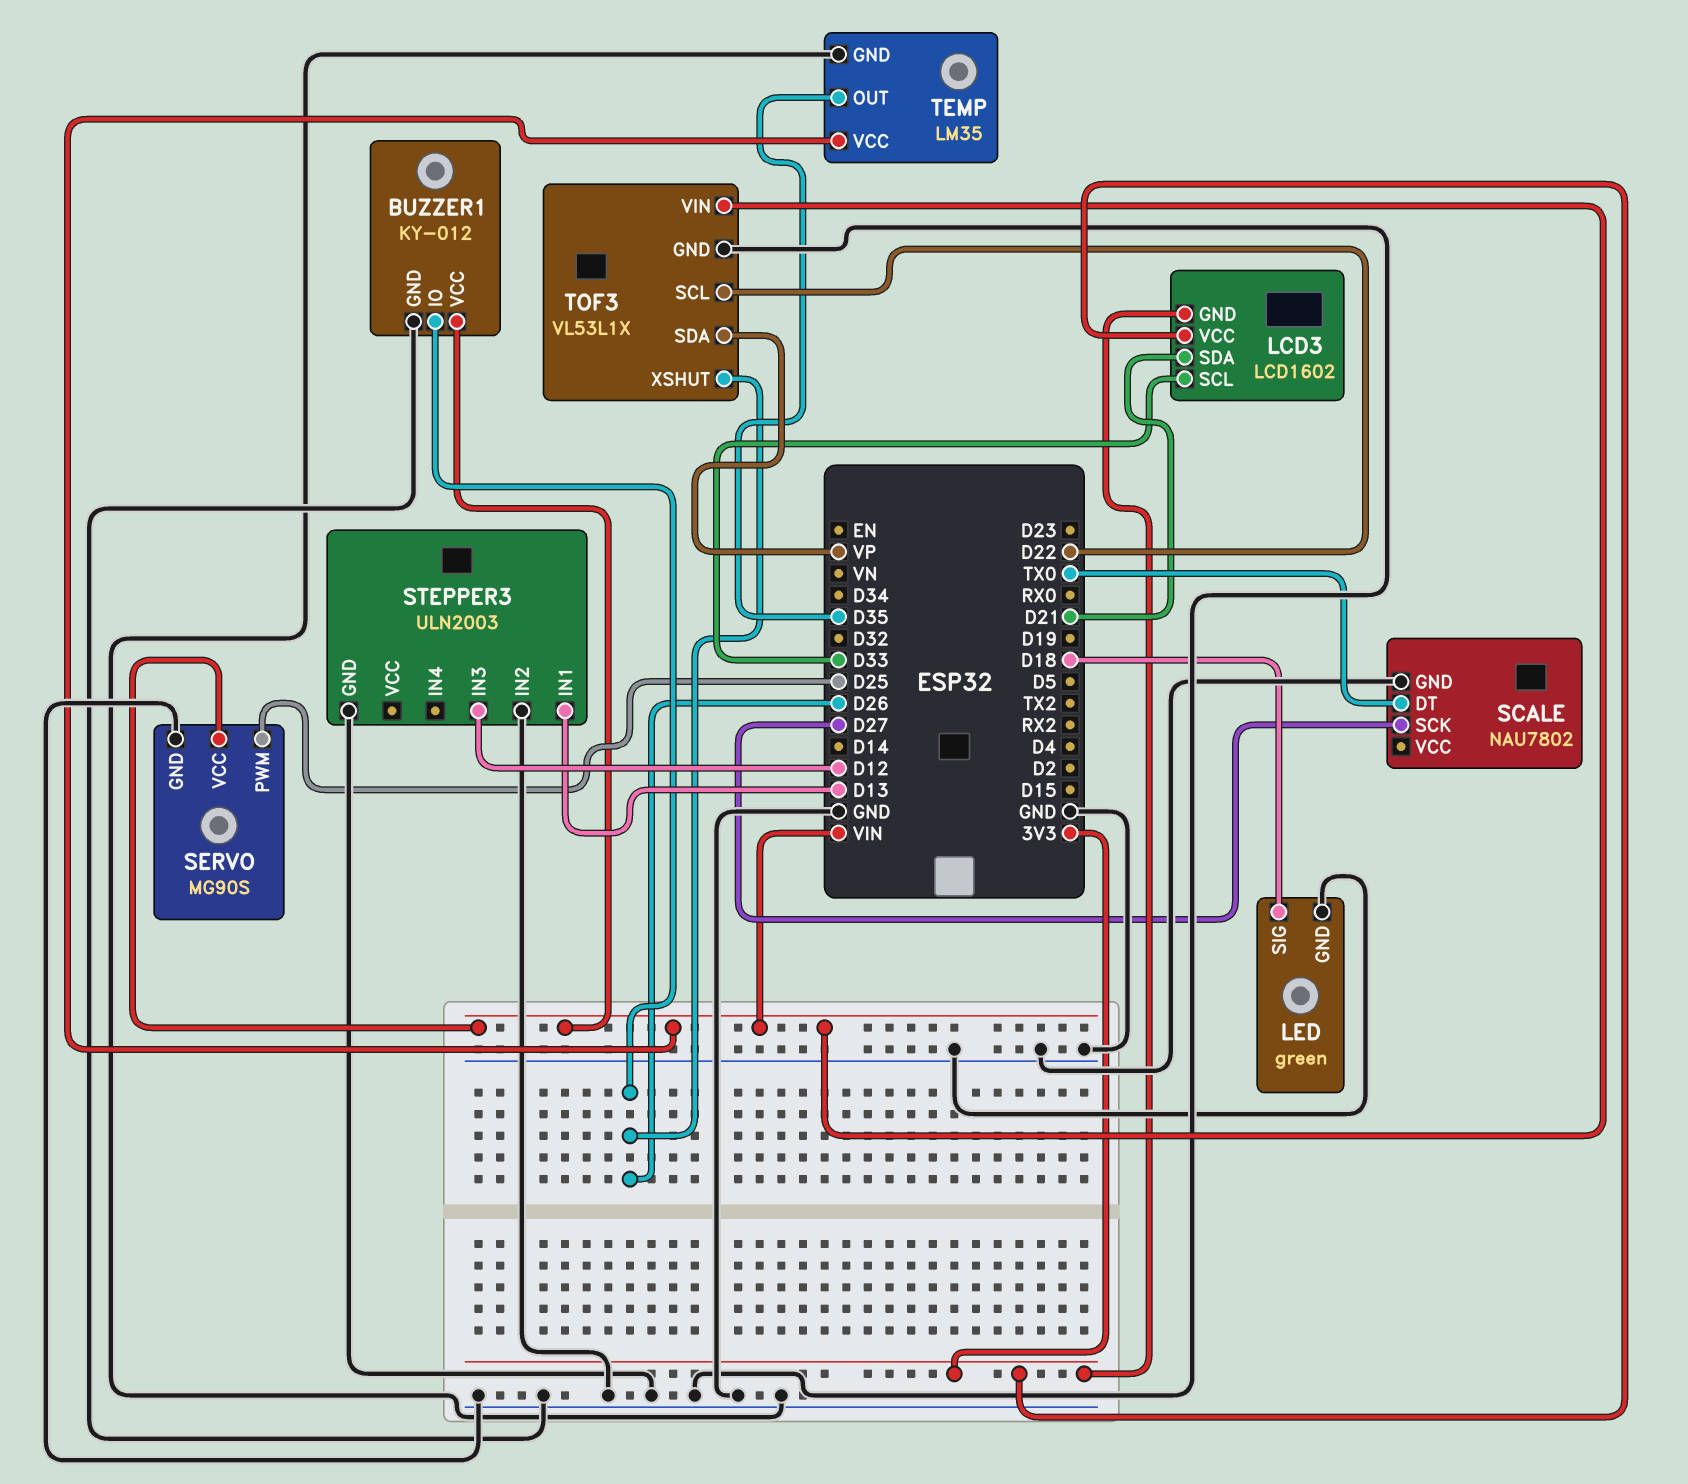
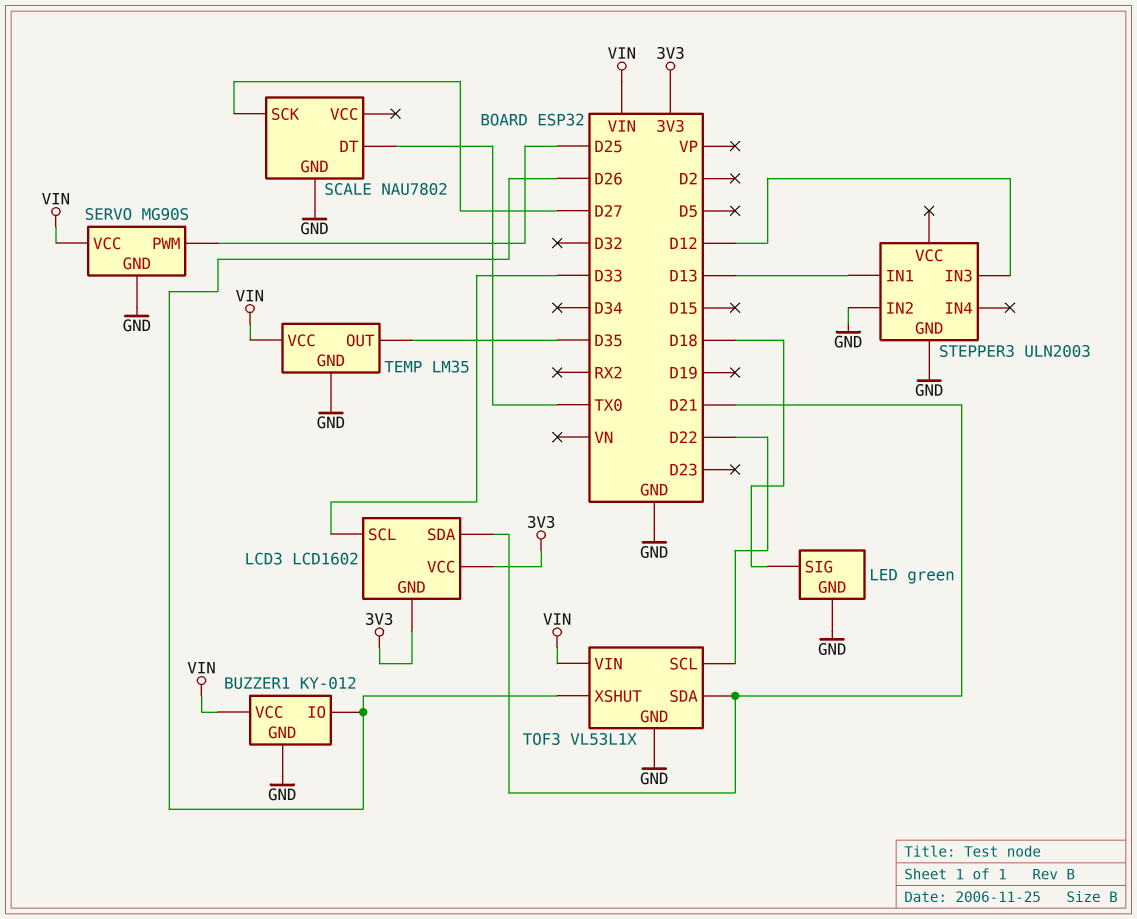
TOF3 pin SDA: VP -> D21

